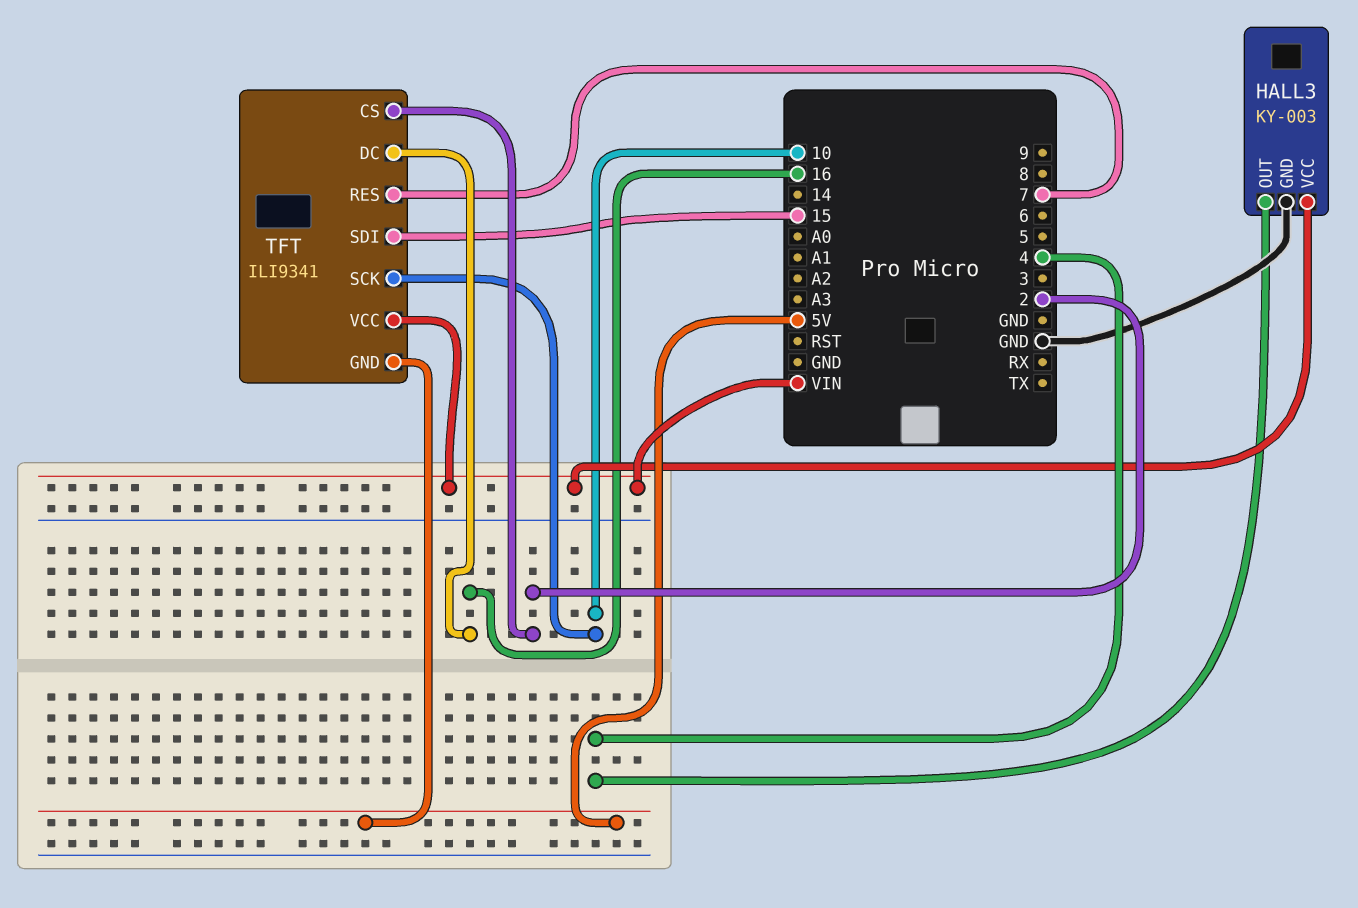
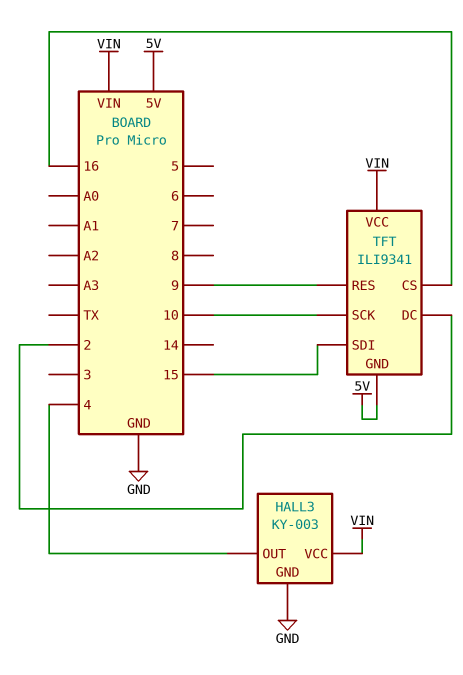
TFT pin CS: 2 -> 16
TFT pin DC: 16 -> 2
TFT pin RES: 7 -> 9

